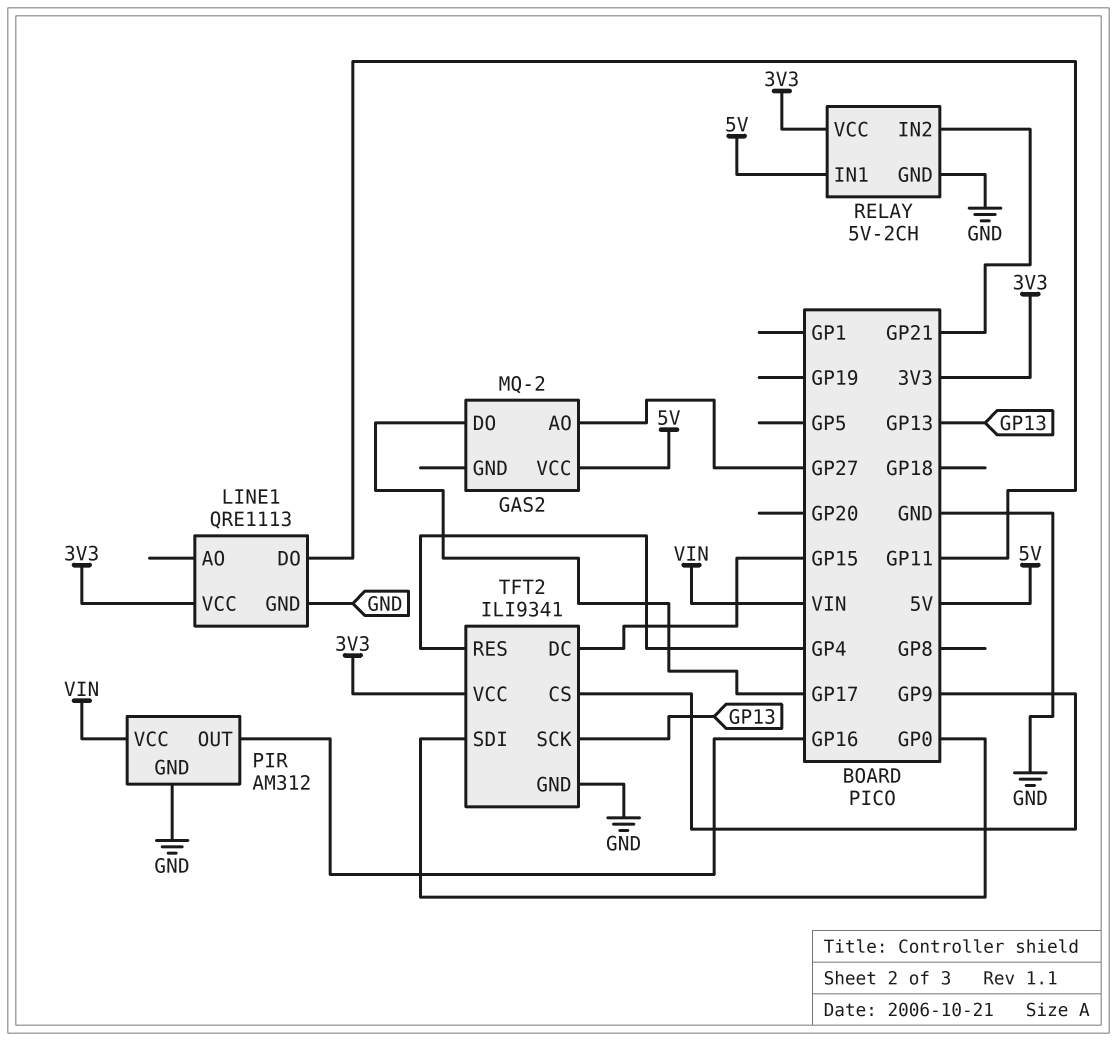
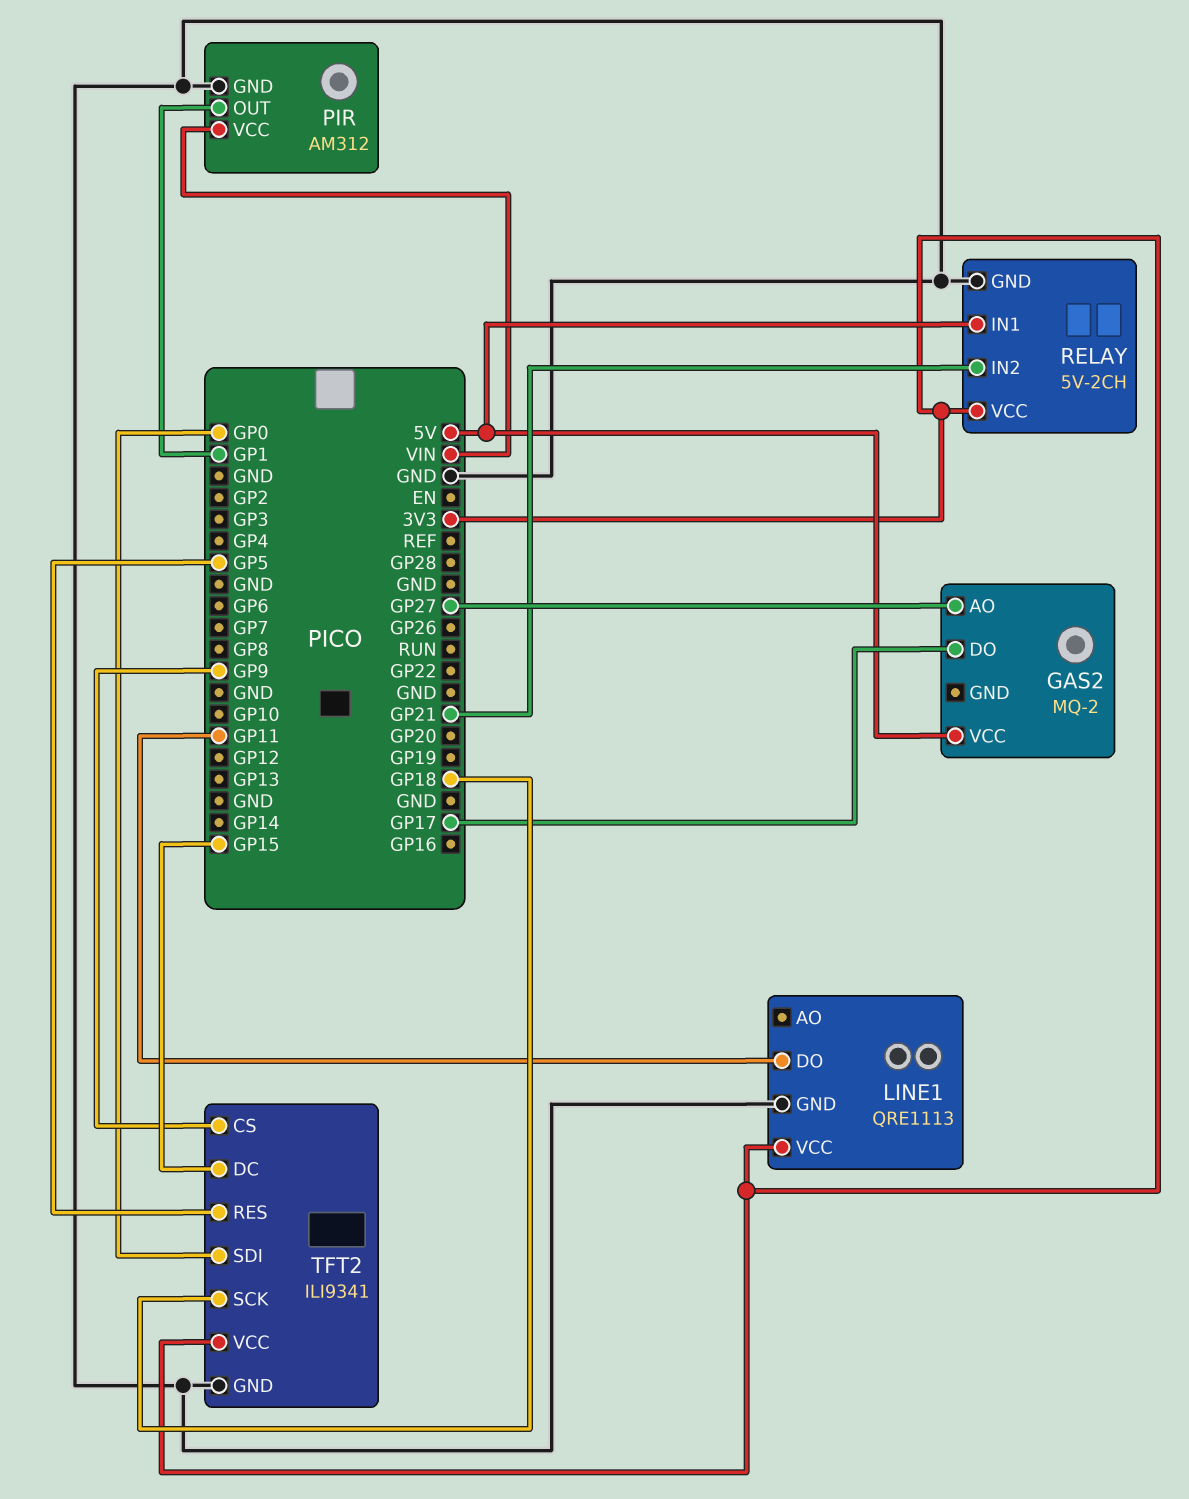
PIR pin OUT: GP16 -> GP1
TFT2 pin RES: GP4 -> GP5
TFT2 pin SCK: GP13 -> GP18

